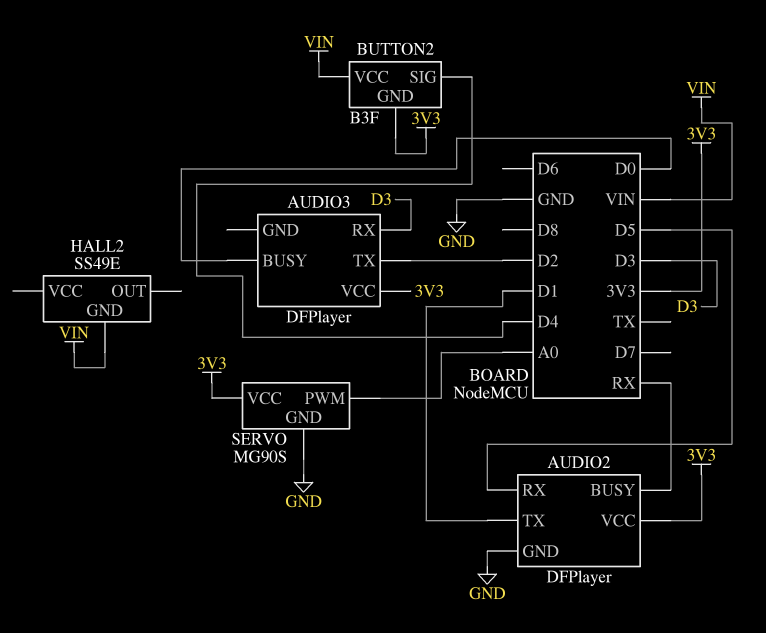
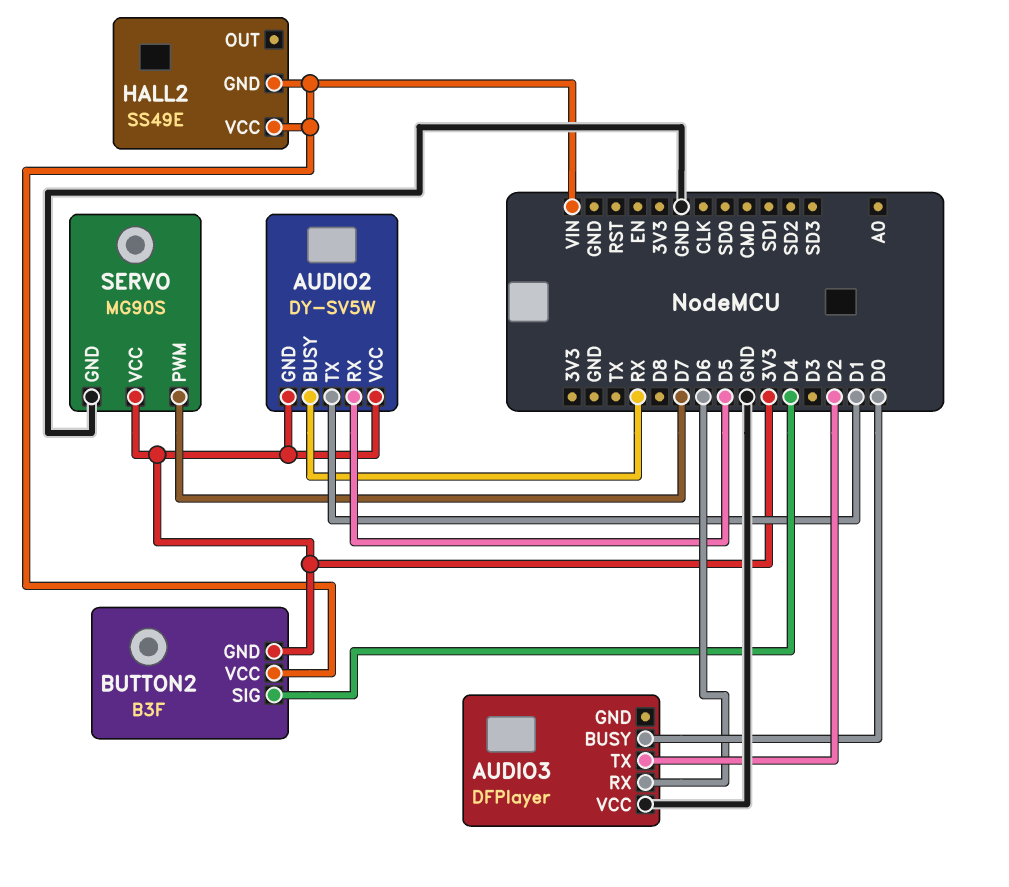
AUDIO2: DFPlayer -> DY-SV5W
AUDIO2 pin GND: GND -> 3V3
AUDIO3 pin RX: D3 -> D6
AUDIO3 pin VCC: 3V3 -> GND
HALL2 pin VCC: none -> VIN
SERVO pin PWM: A0 -> D7

